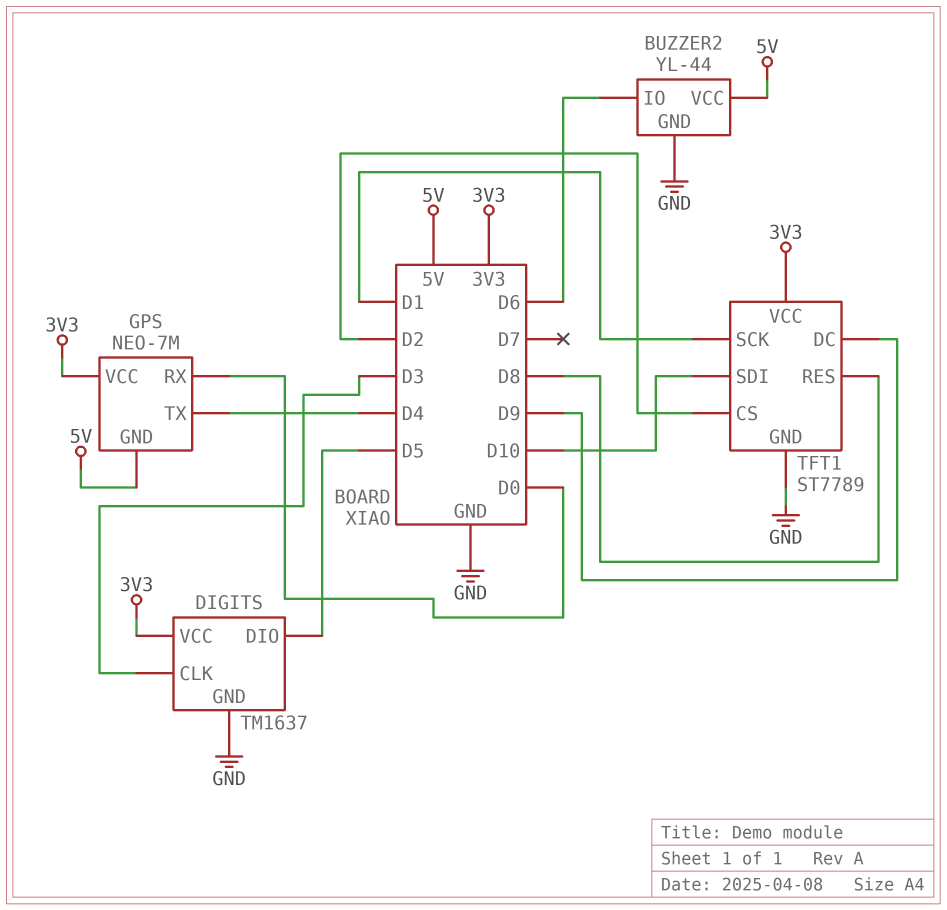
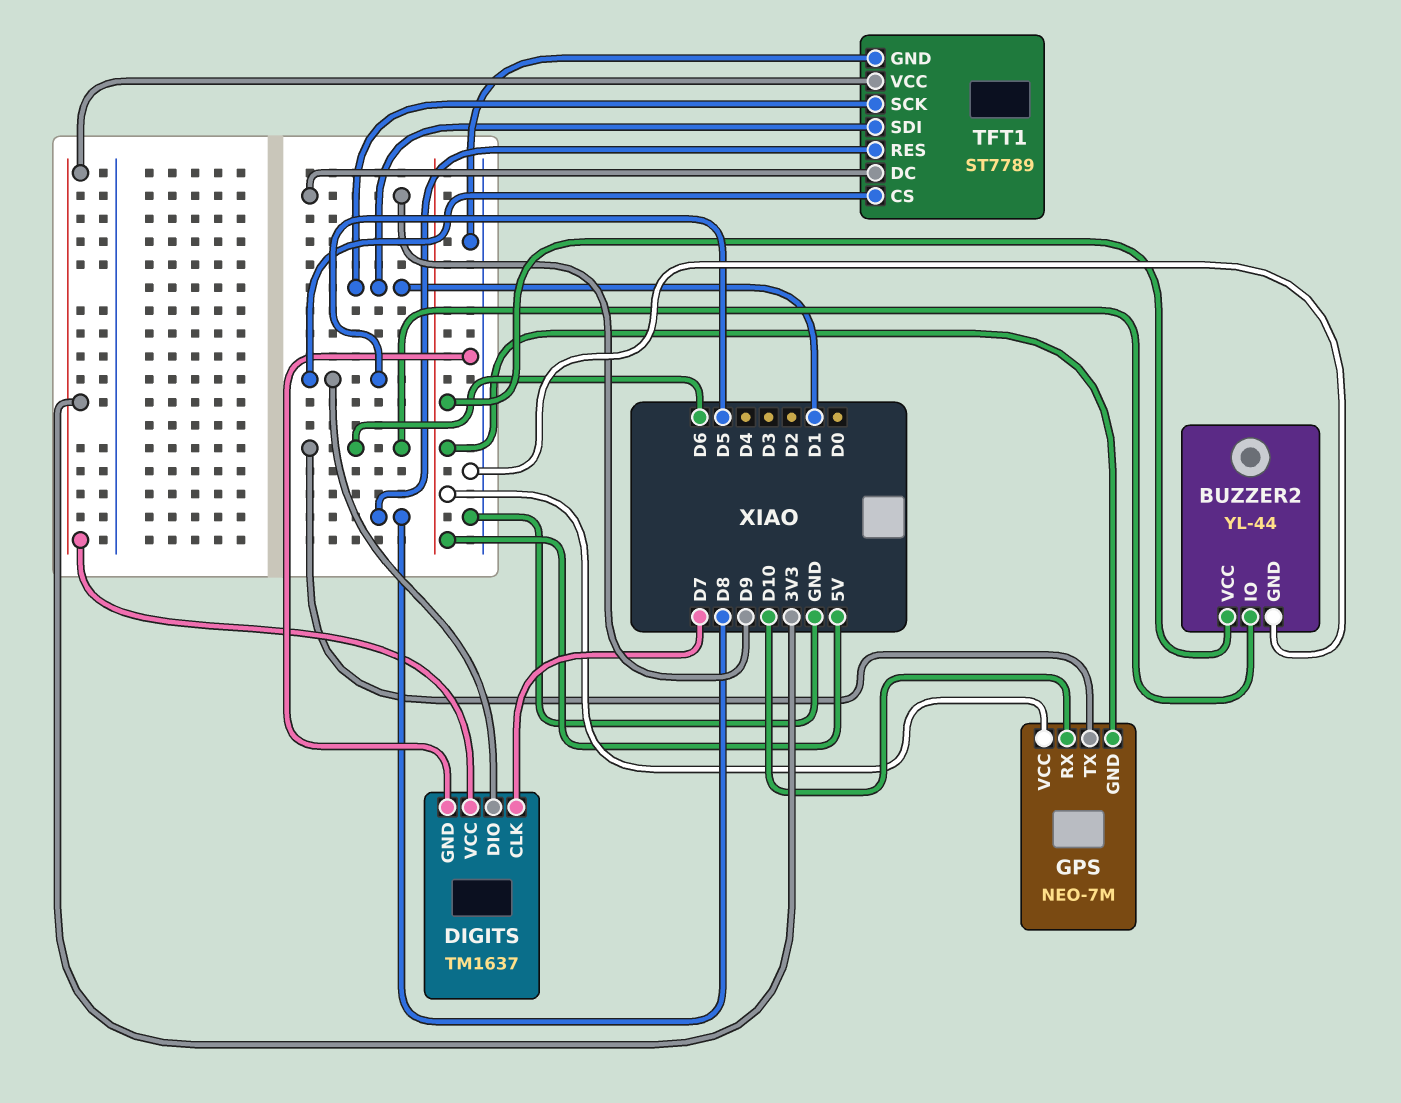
DIGITS pin CLK: D3 -> D7
GPS pin RX: D0 -> D10
GPS pin TX: D4 -> D6
GPS pin VCC: 3V3 -> 5V
TFT1 pin CS: D2 -> D5
TFT1 pin SDI: D10 -> D1

